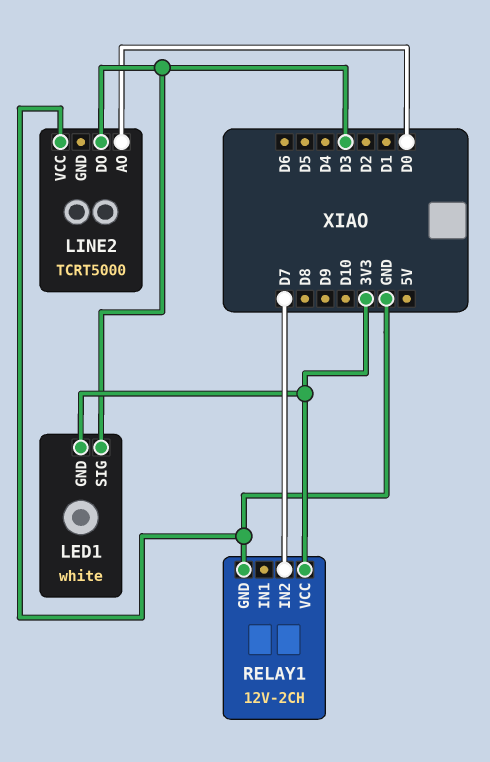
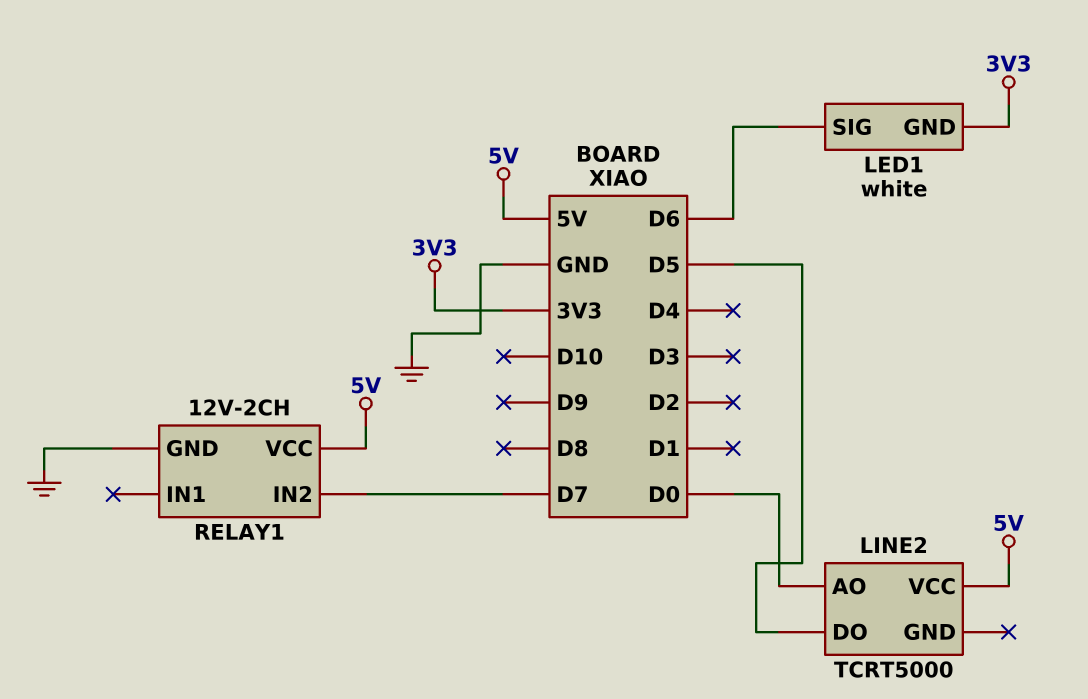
LED1 pin SIG: D3 -> D6
LINE2 pin DO: D3 -> D5
LINE2 pin VCC: GND -> 5V
RELAY1 pin VCC: 3V3 -> 5V

